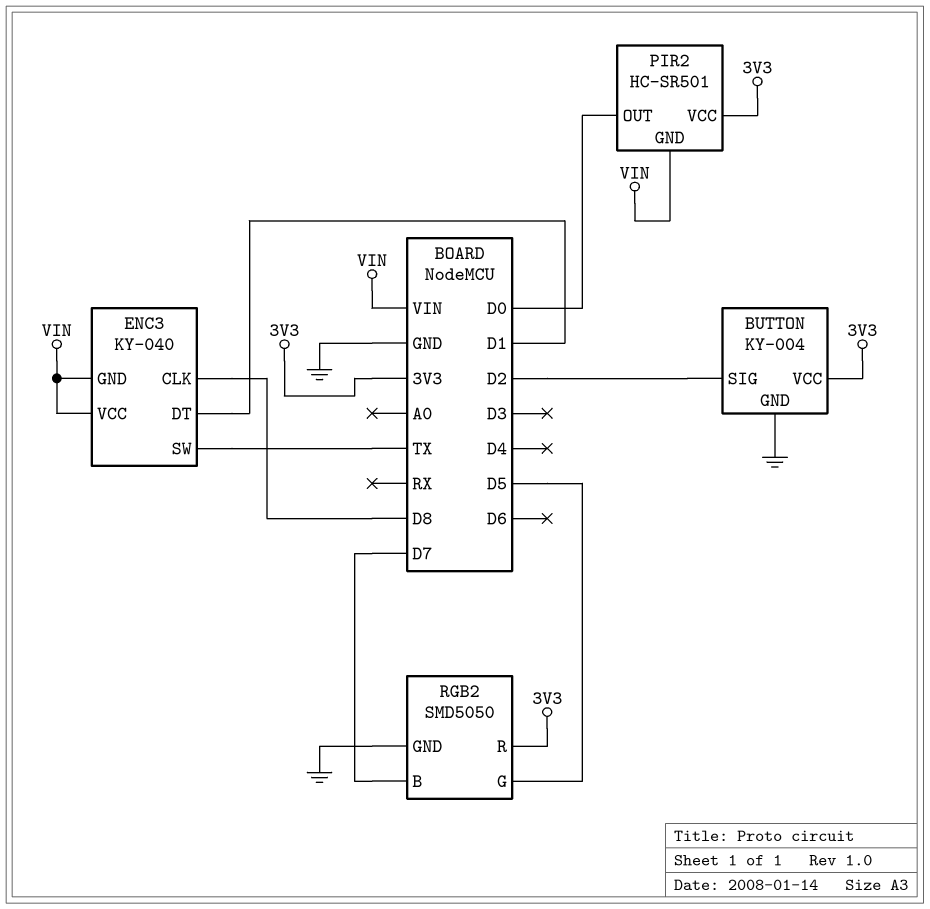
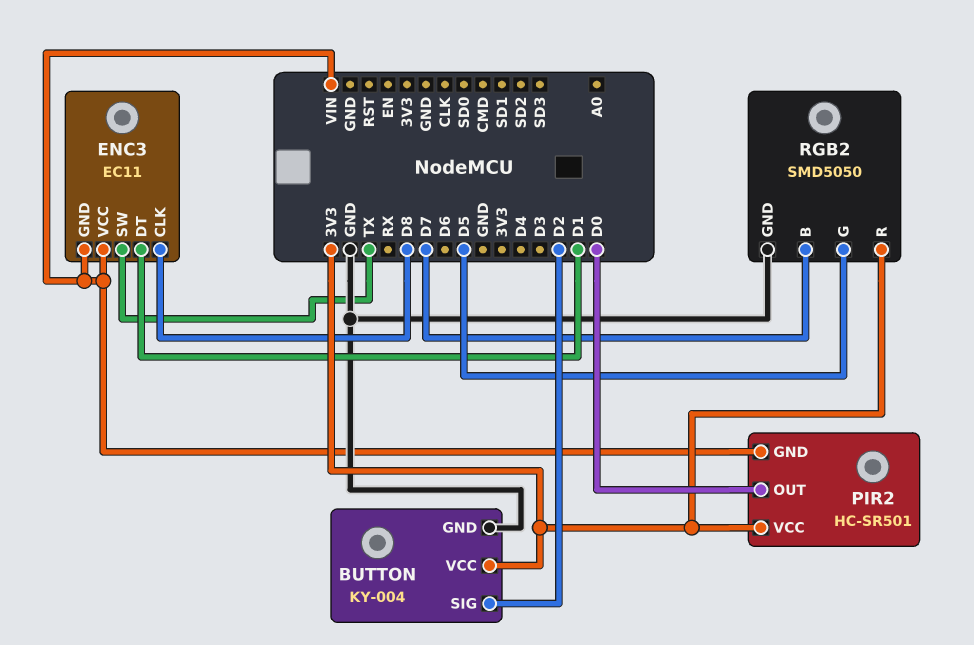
ENC3: KY-040 -> EC11

